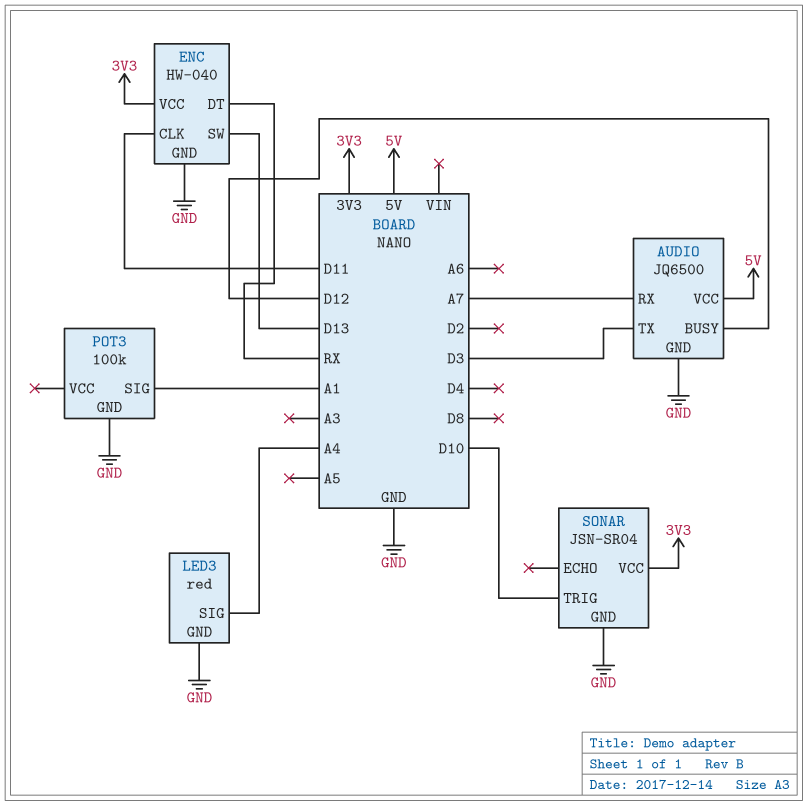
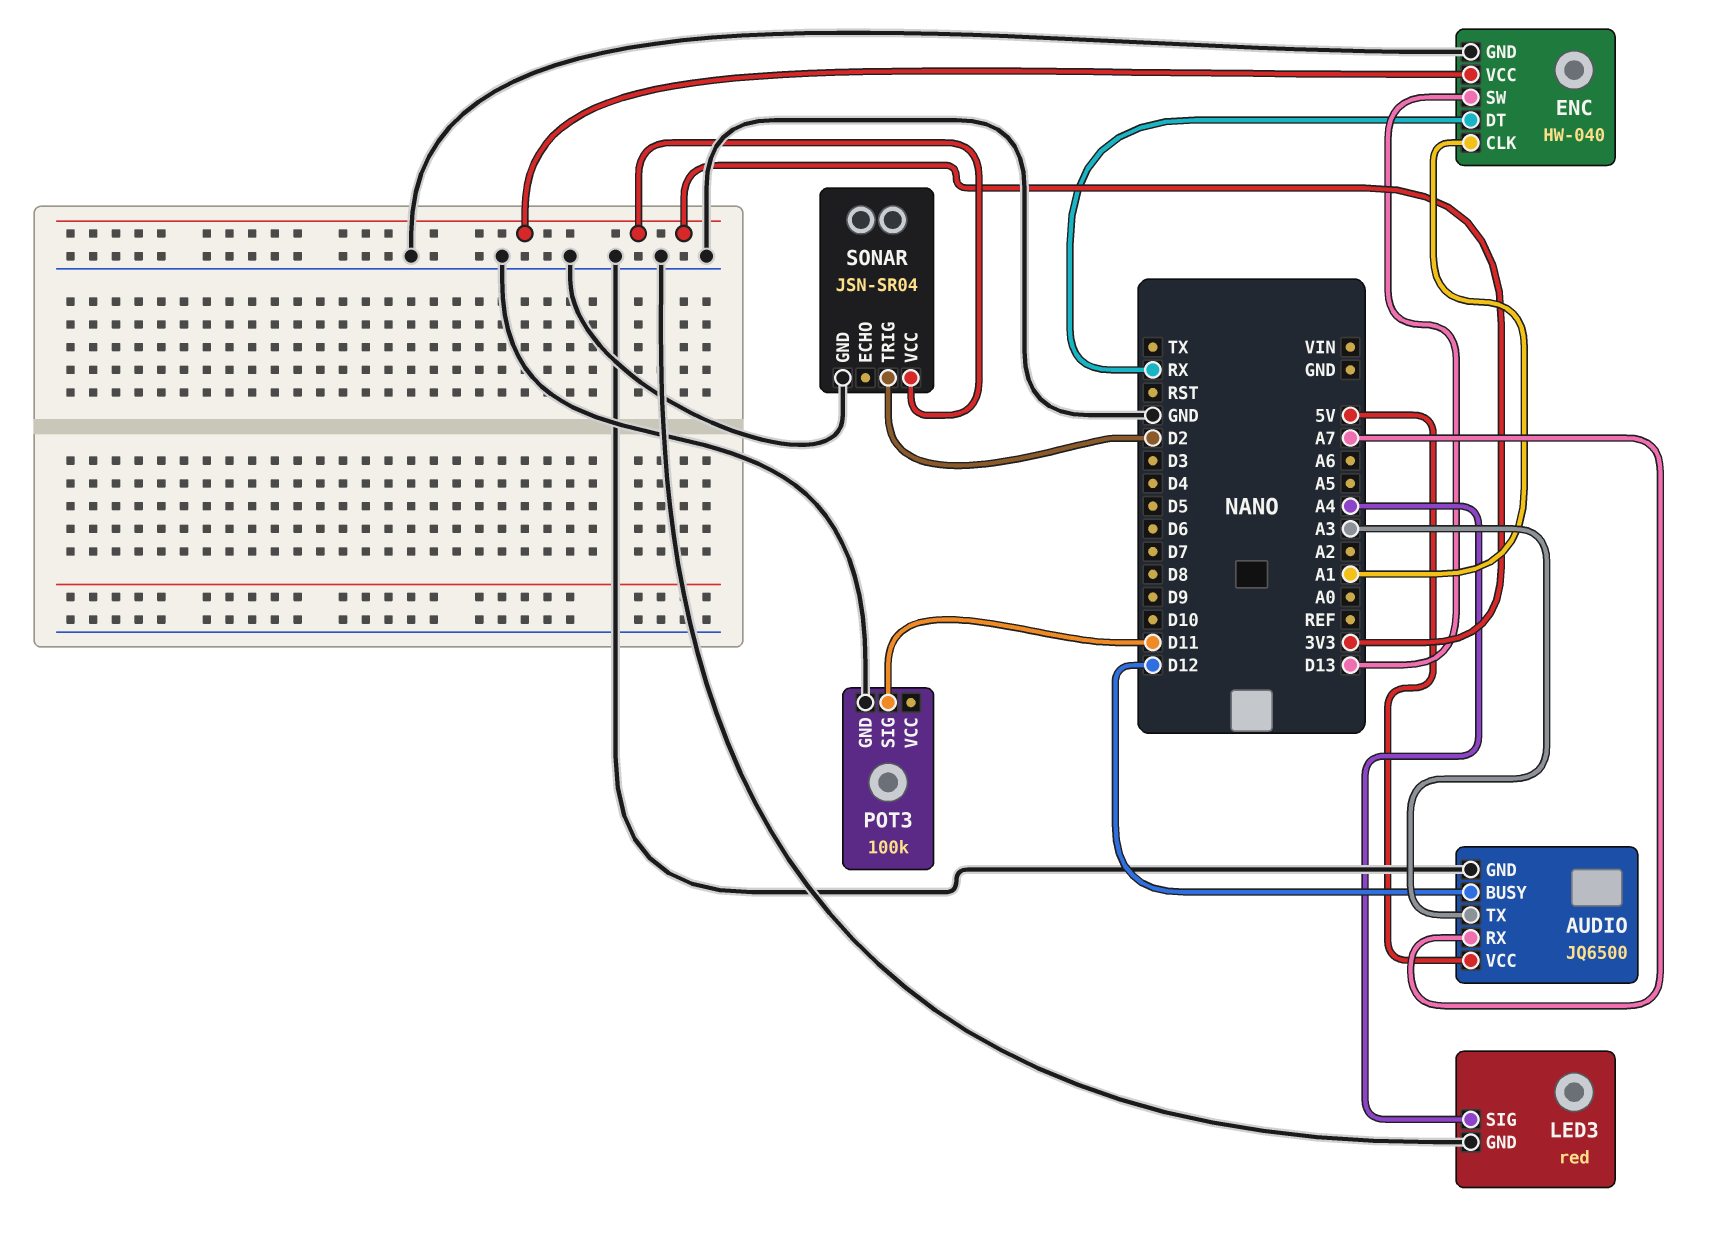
AUDIO pin TX: D3 -> A3
ENC pin CLK: D11 -> A1
POT3 pin SIG: A1 -> D11
SONAR pin TRIG: D10 -> D2

